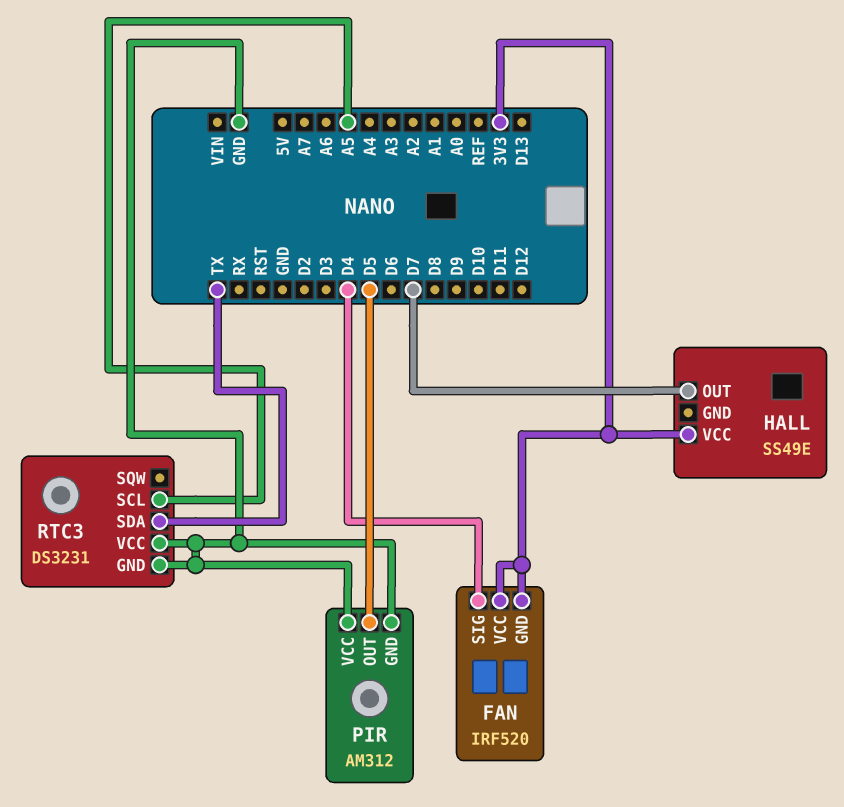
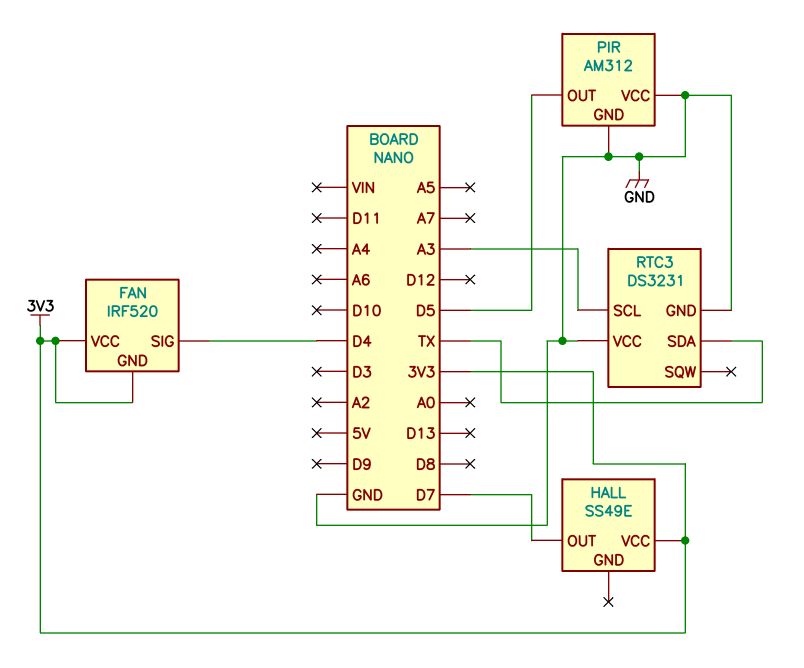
RTC3 pin SCL: A5 -> A3

